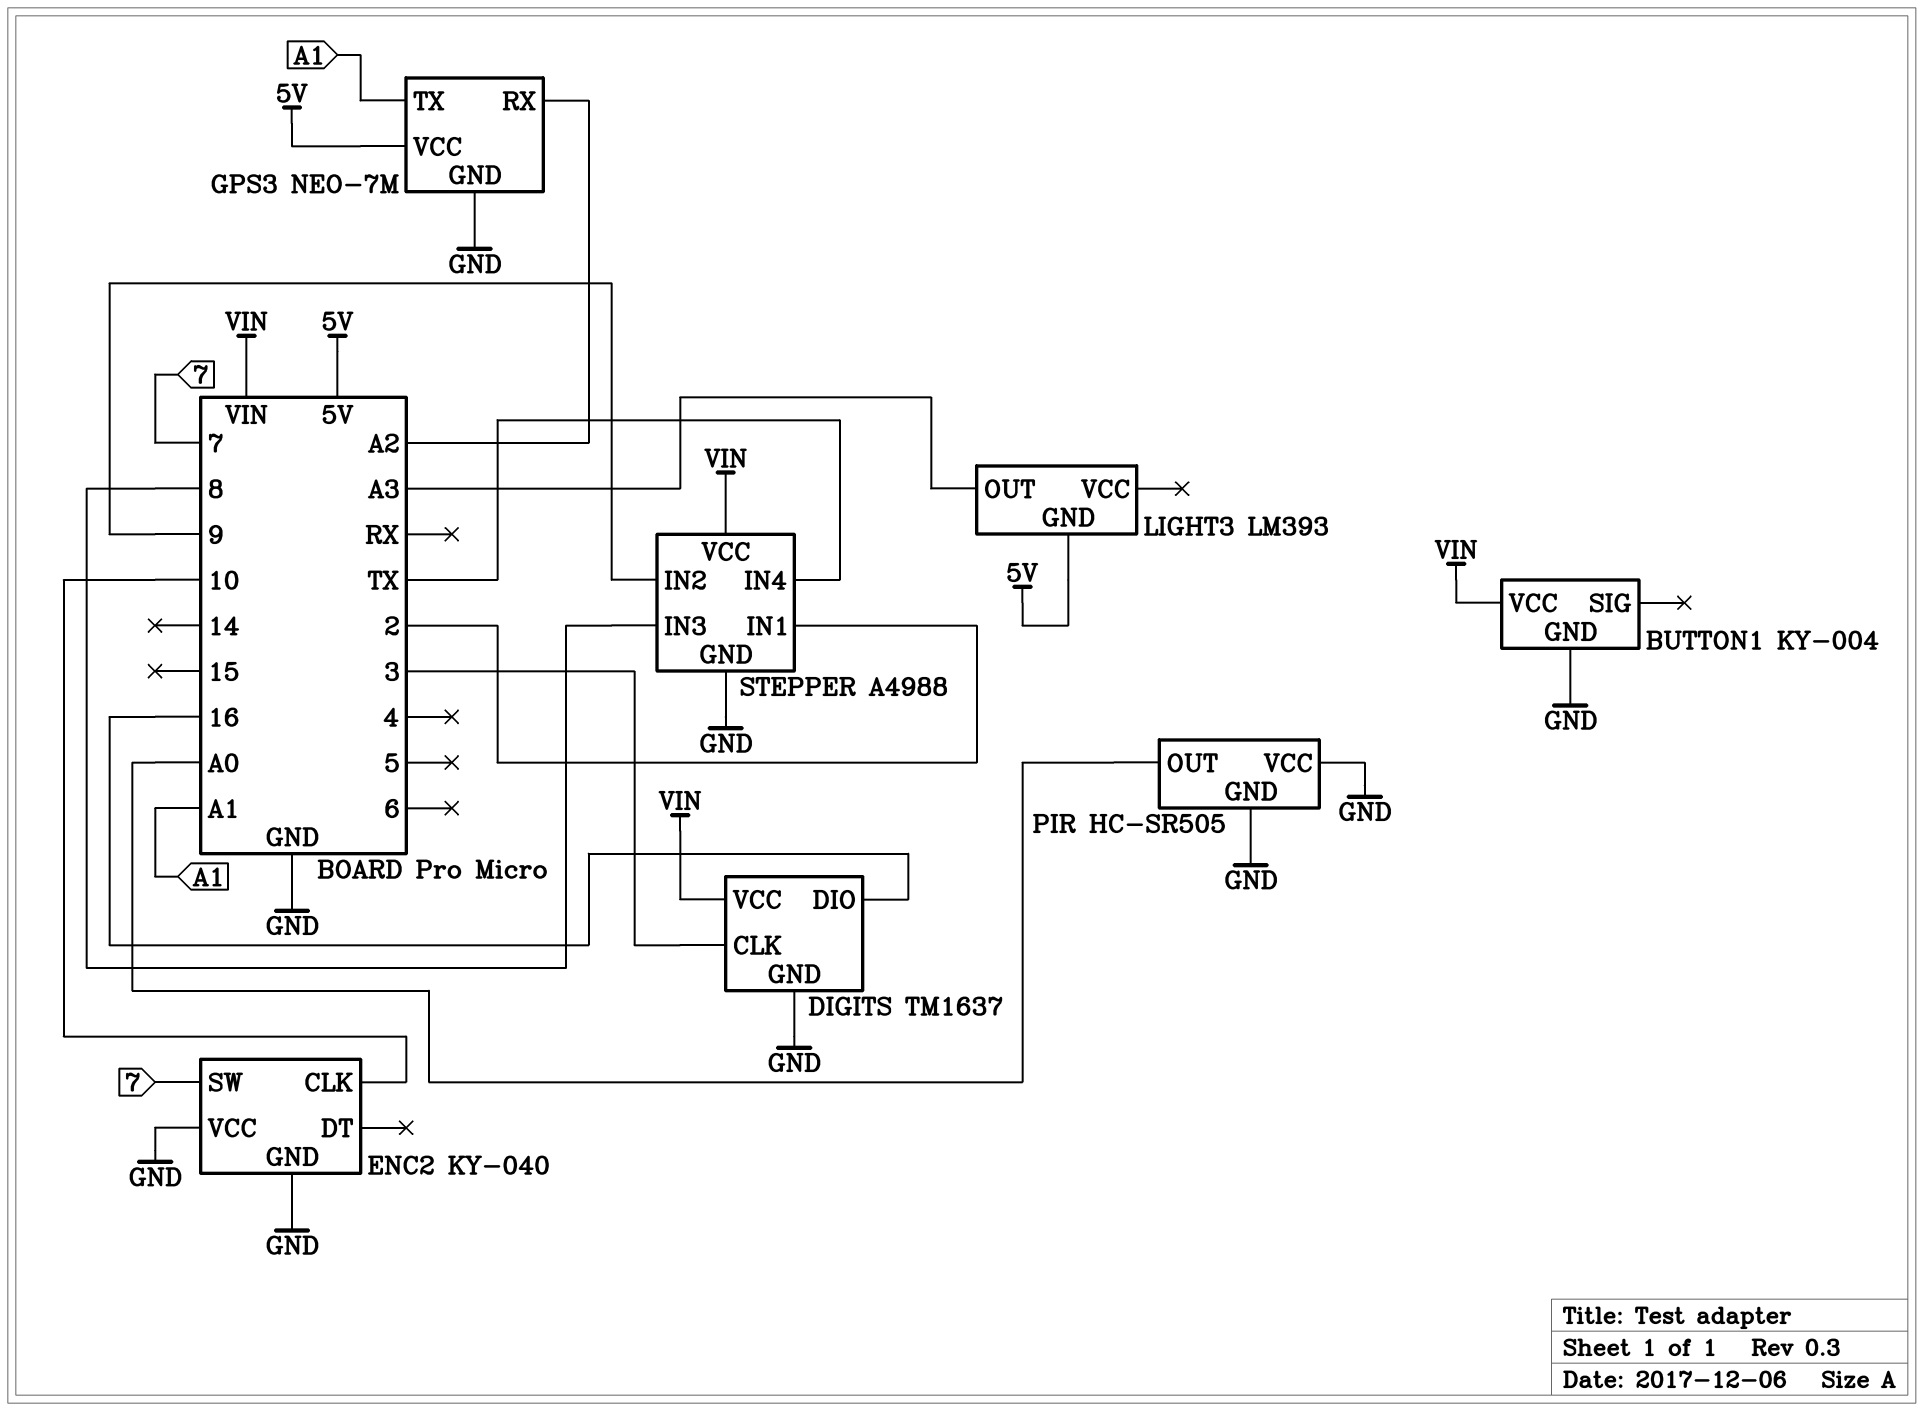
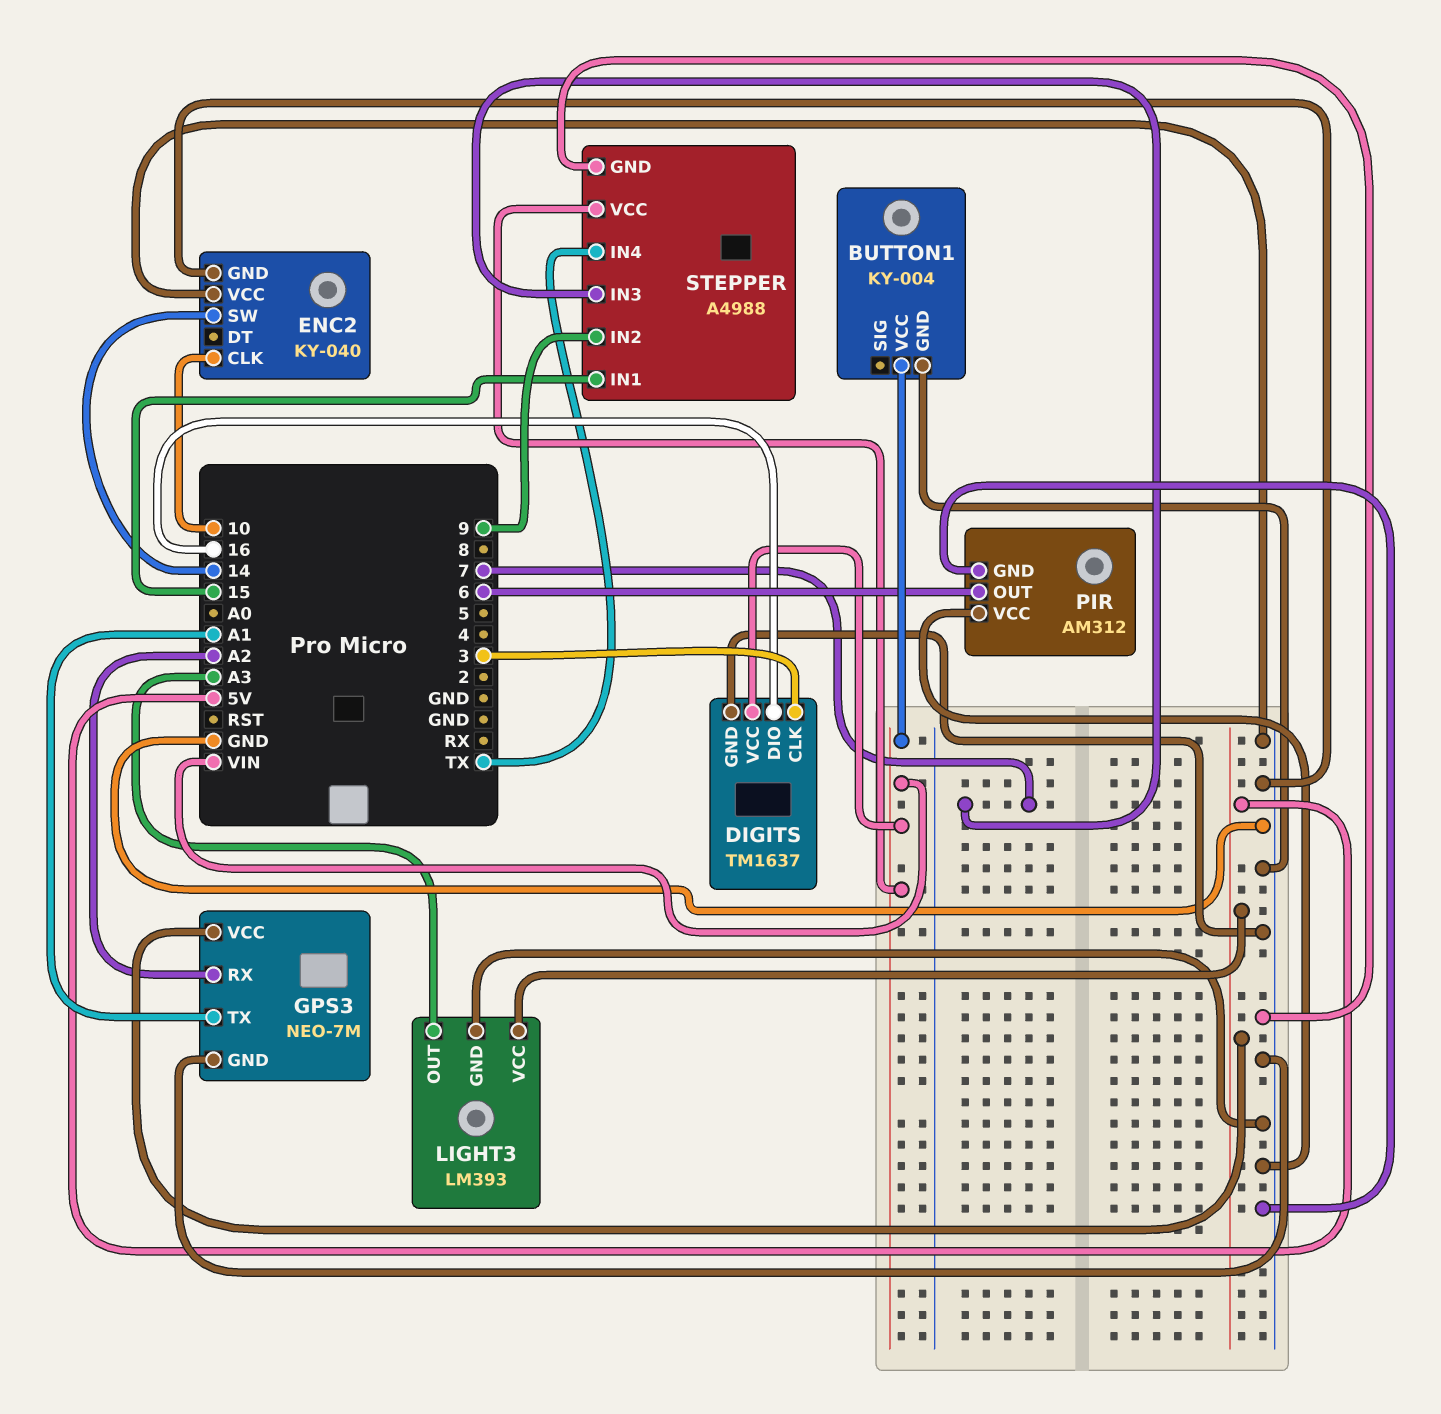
ENC2 pin SW: 7 -> 14
LIGHT3 pin GND: 5V -> GND
LIGHT3 pin VCC: none -> 5V
PIR: HC-SR505 -> AM312
PIR pin OUT: A0 -> 6
STEPPER pin IN1: 2 -> 15
STEPPER pin IN3: 8 -> 7

